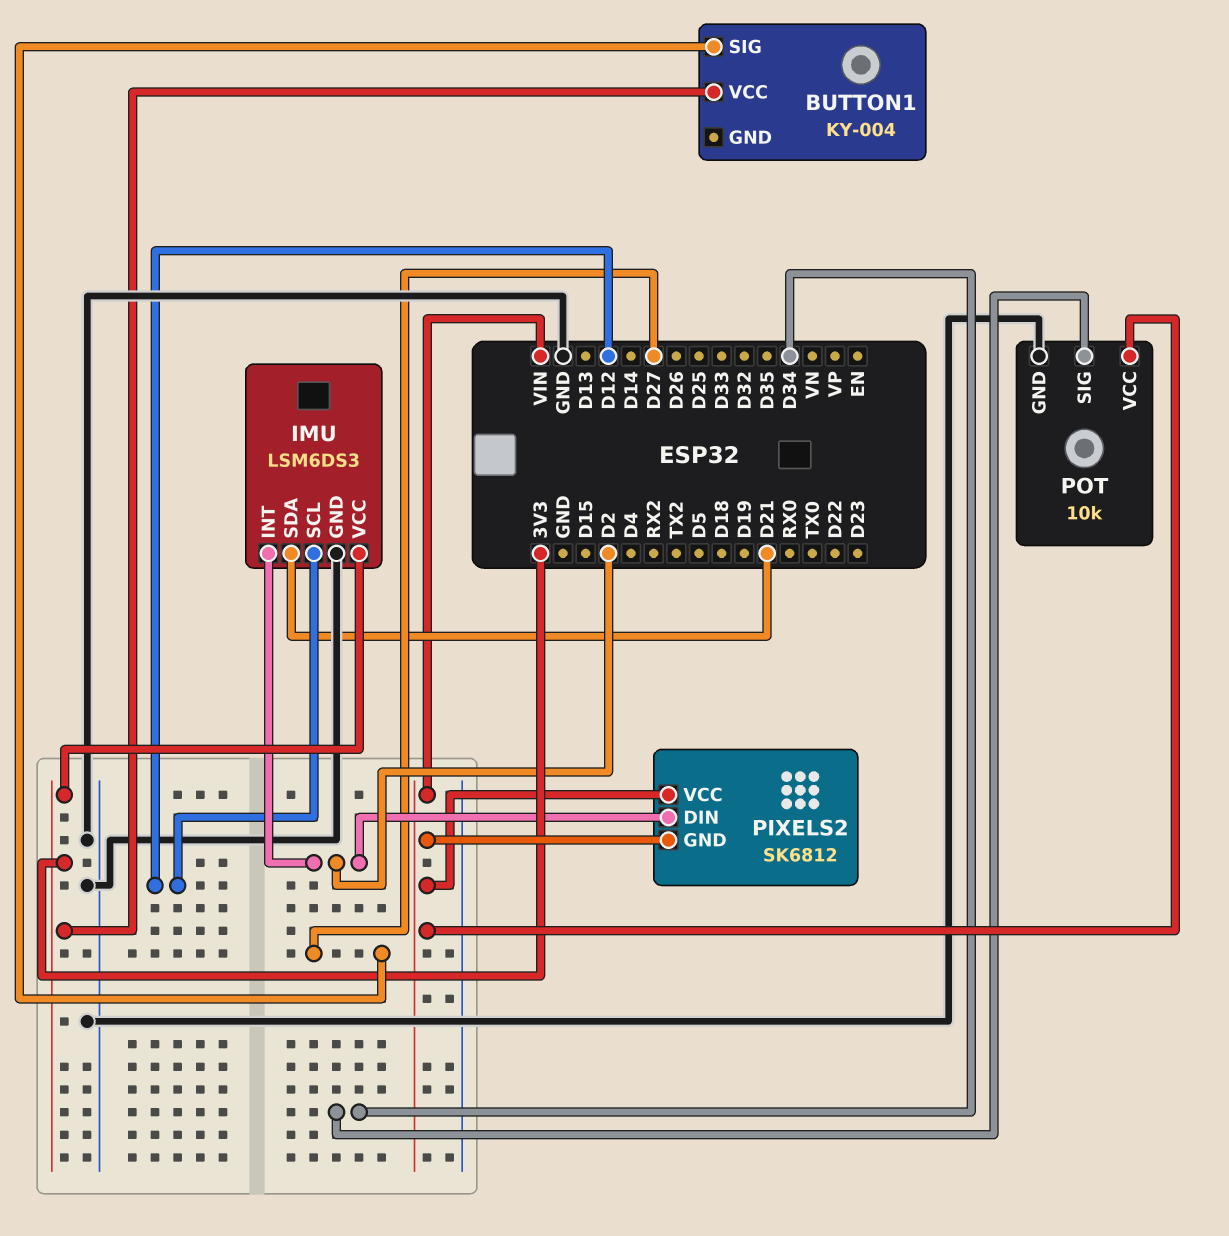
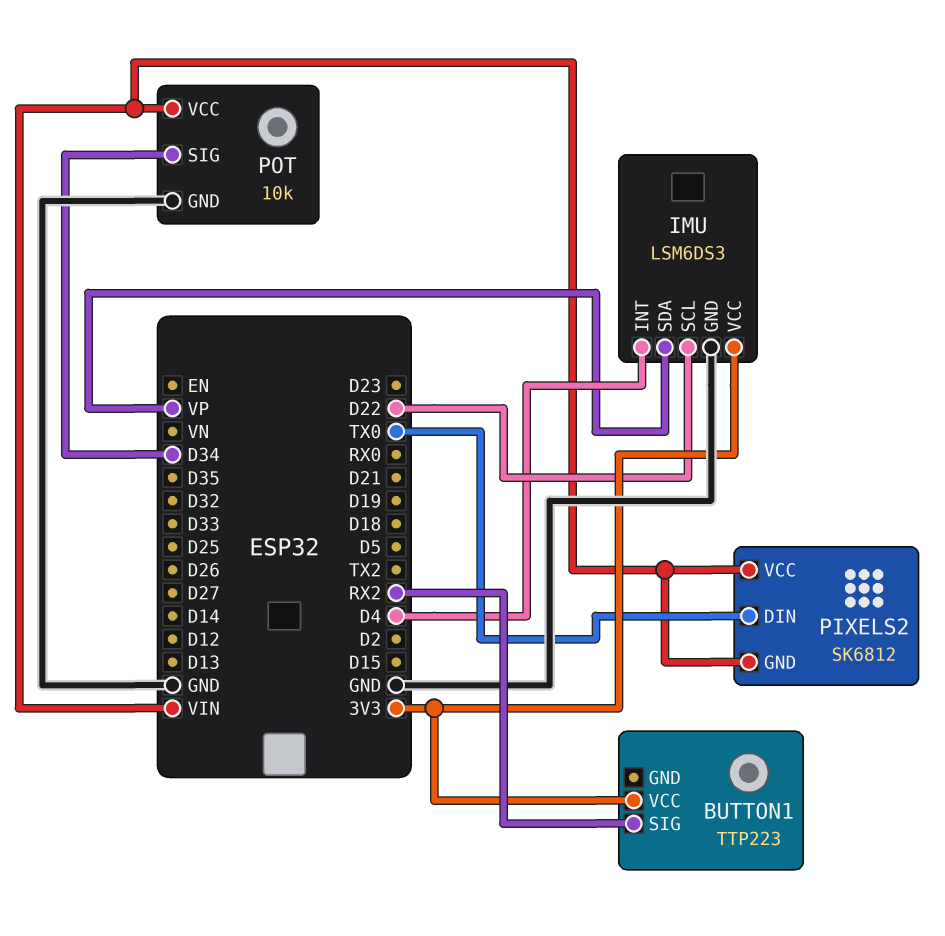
BUTTON1: KY-004 -> TTP223
BUTTON1 pin SIG: D27 -> RX2
IMU pin INT: D2 -> D4
IMU pin SCL: D12 -> D22
IMU pin SDA: D21 -> VP
PIXELS2 pin DIN: D2 -> TX0

